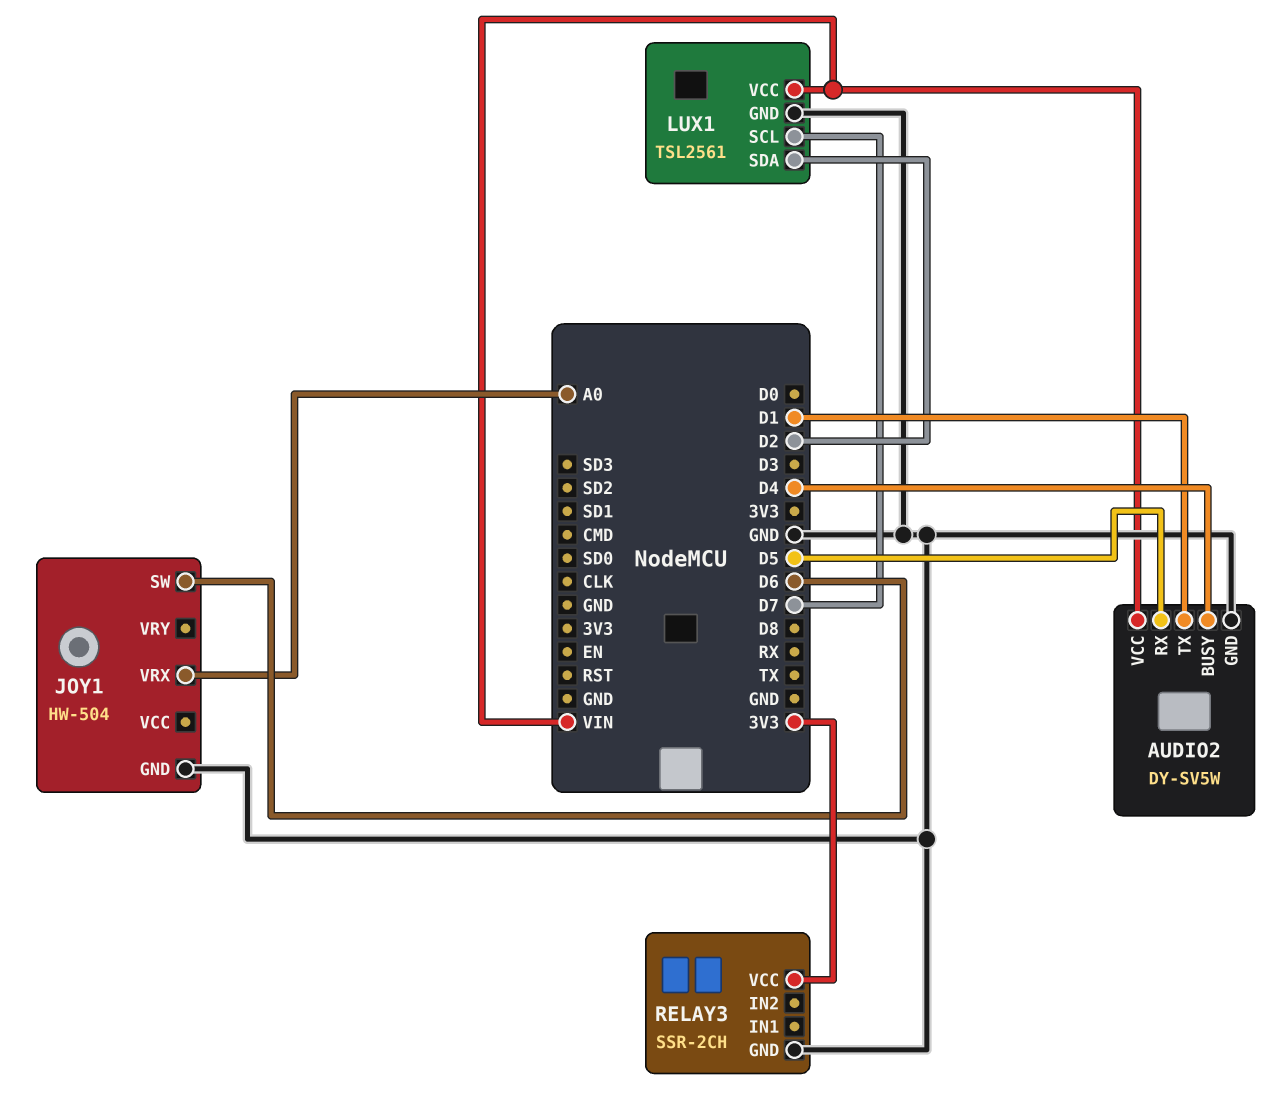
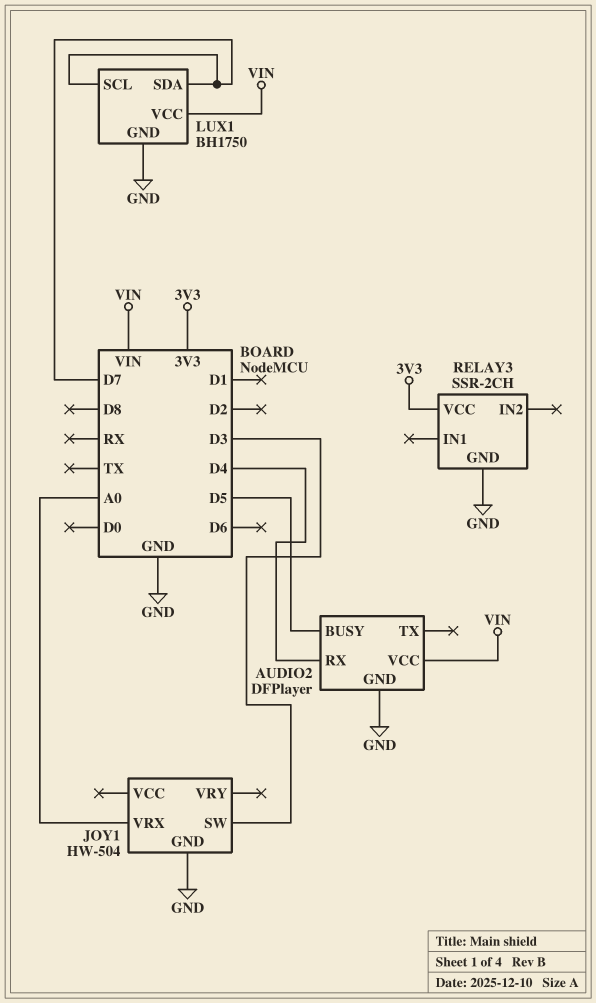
AUDIO2: DY-SV5W -> DFPlayer
AUDIO2 pin BUSY: D4 -> D5
AUDIO2 pin RX: D5 -> D4
AUDIO2 pin TX: D1 -> none
JOY1 pin SW: D6 -> D3
LUX1: TSL2561 -> BH1750
LUX1 pin SDA: D2 -> D7

